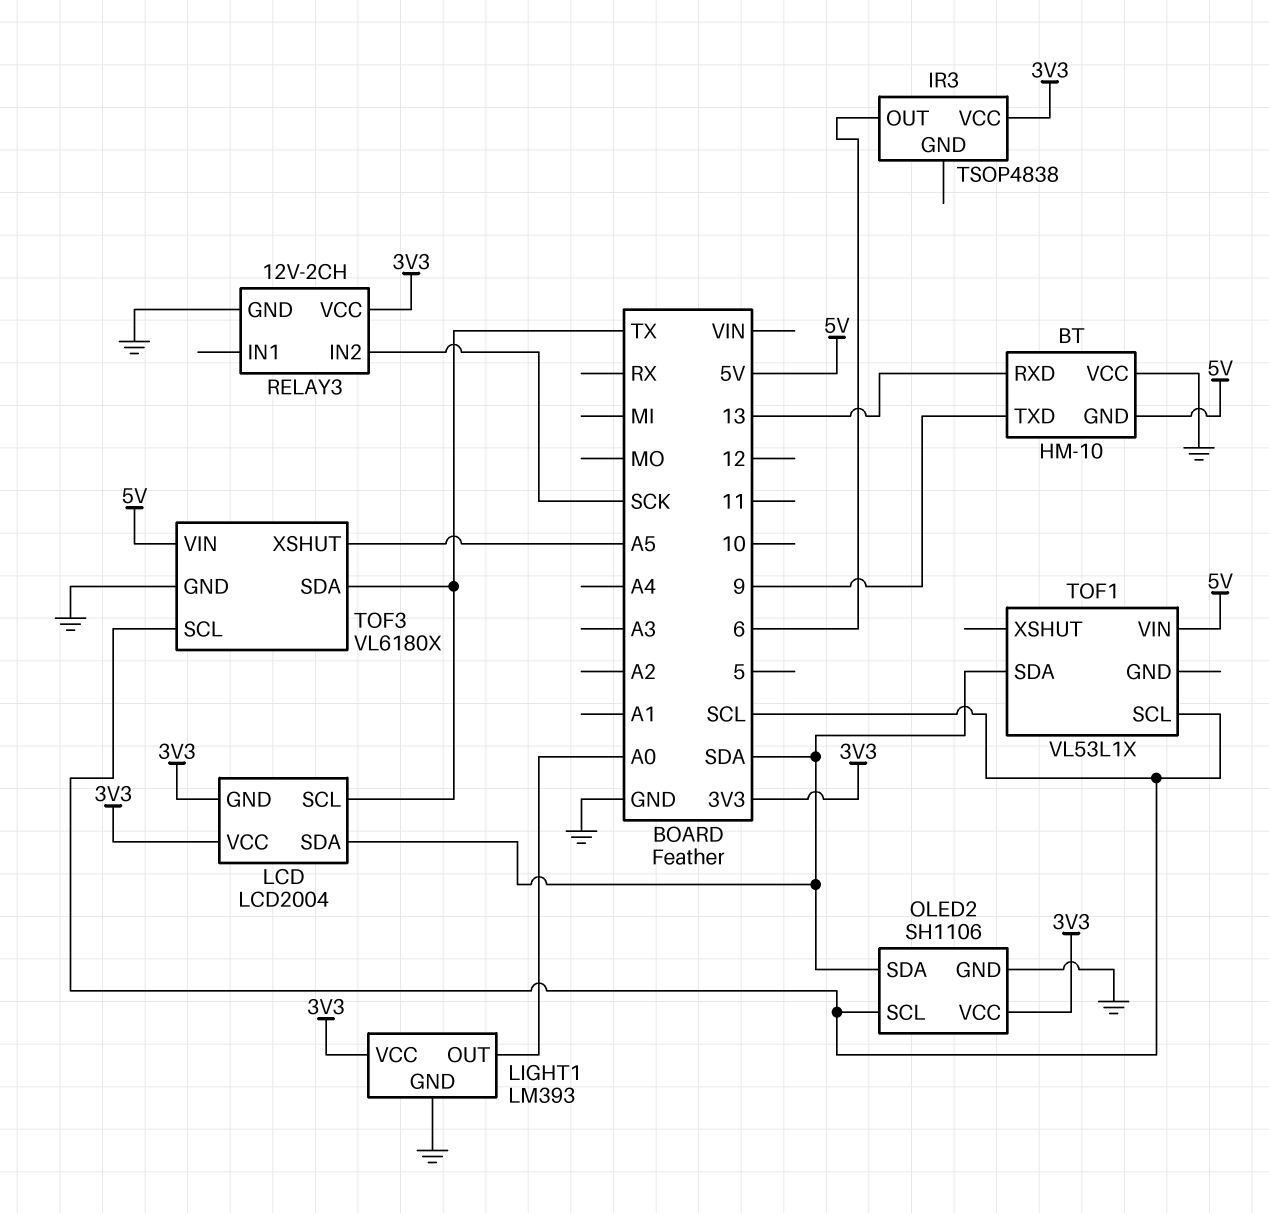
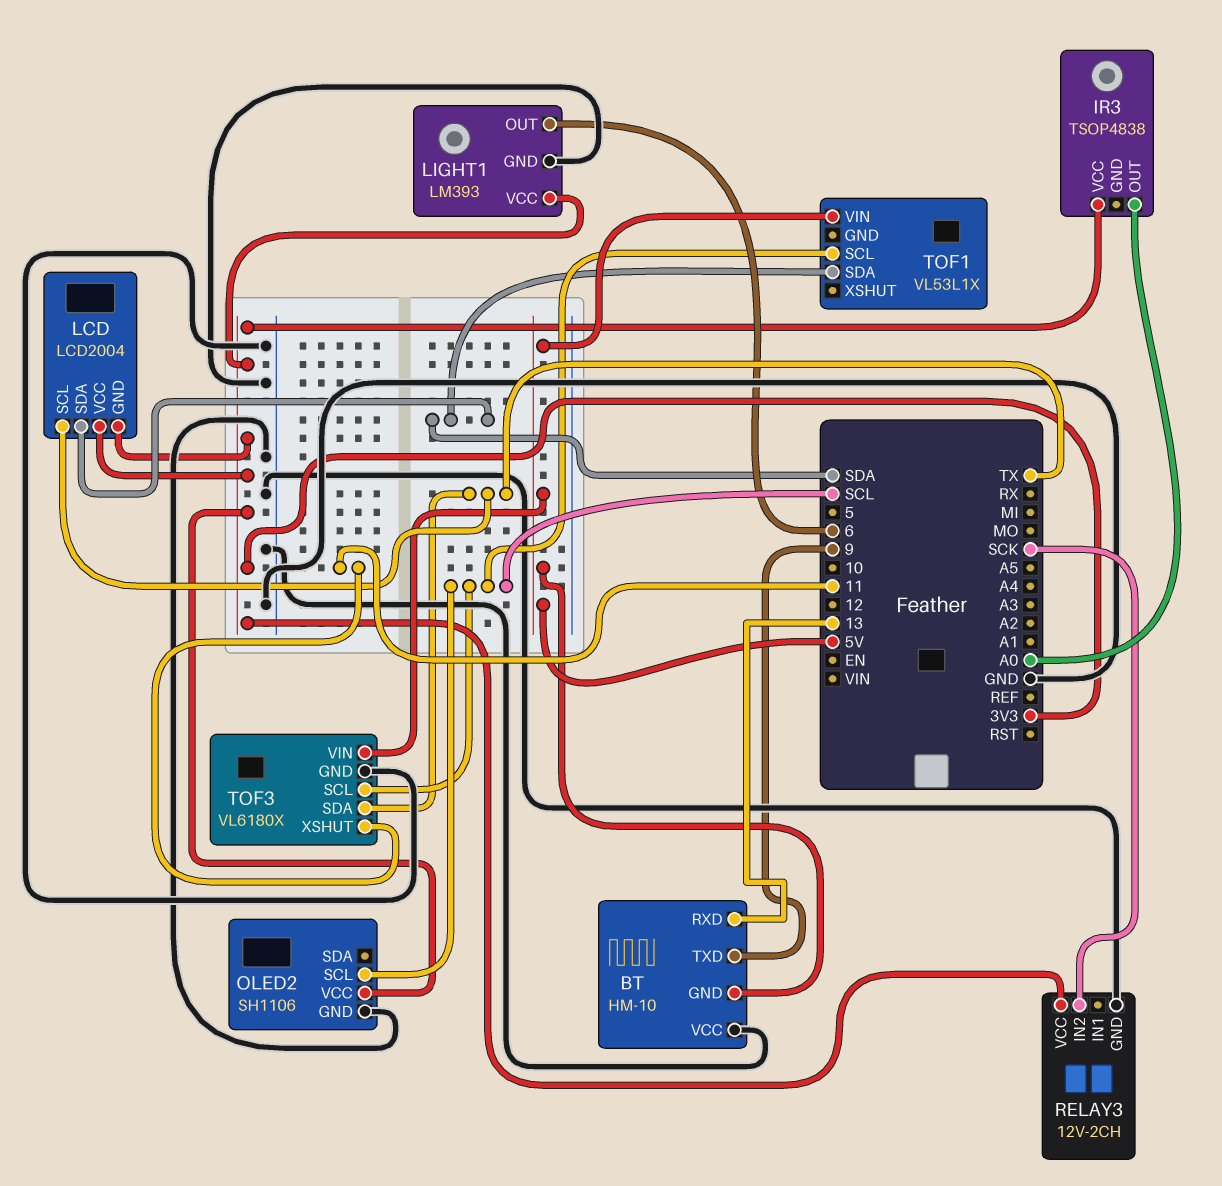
IR3 pin OUT: 6 -> A0
LIGHT1 pin OUT: A0 -> 6
OLED2 pin SDA: SDA -> none
TOF3 pin XSHUT: A5 -> 11

